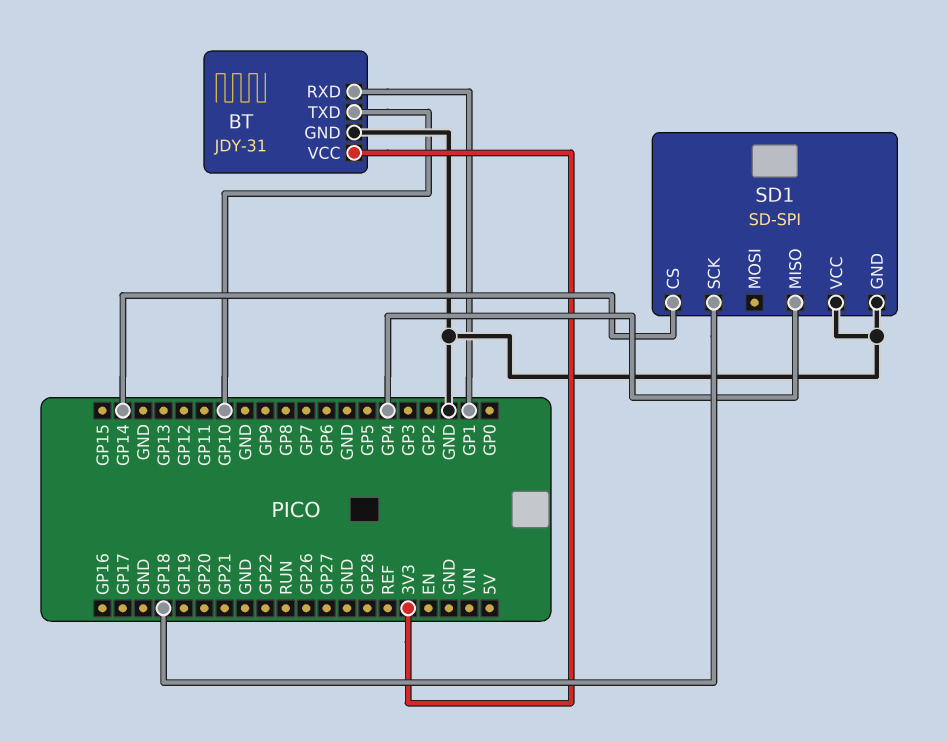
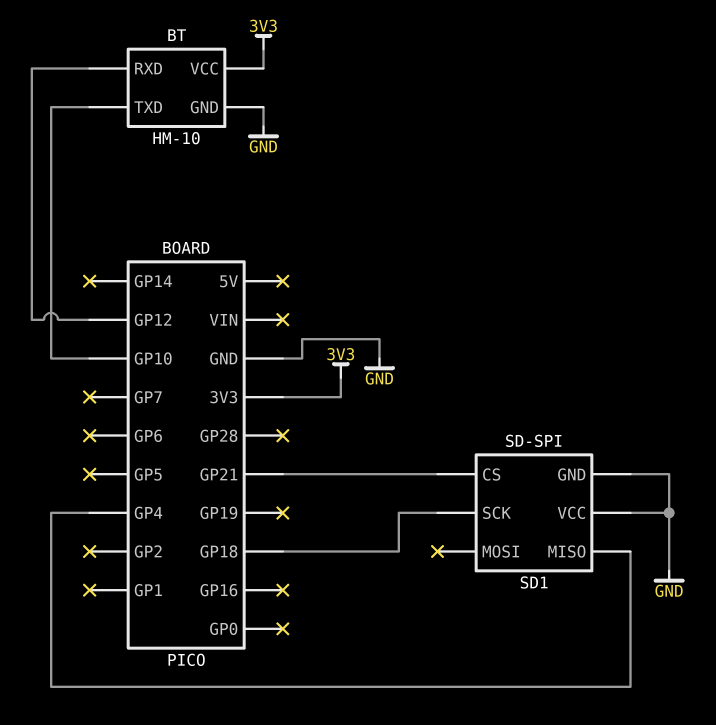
BT: JDY-31 -> HM-10
BT pin RXD: GP1 -> GP12
SD1 pin CS: GP14 -> GP21

